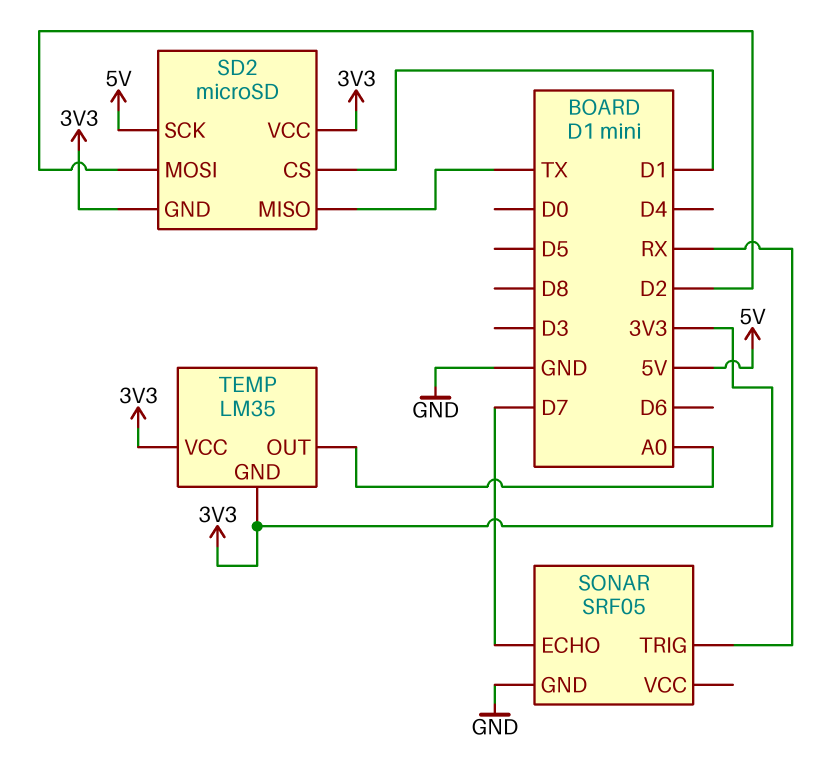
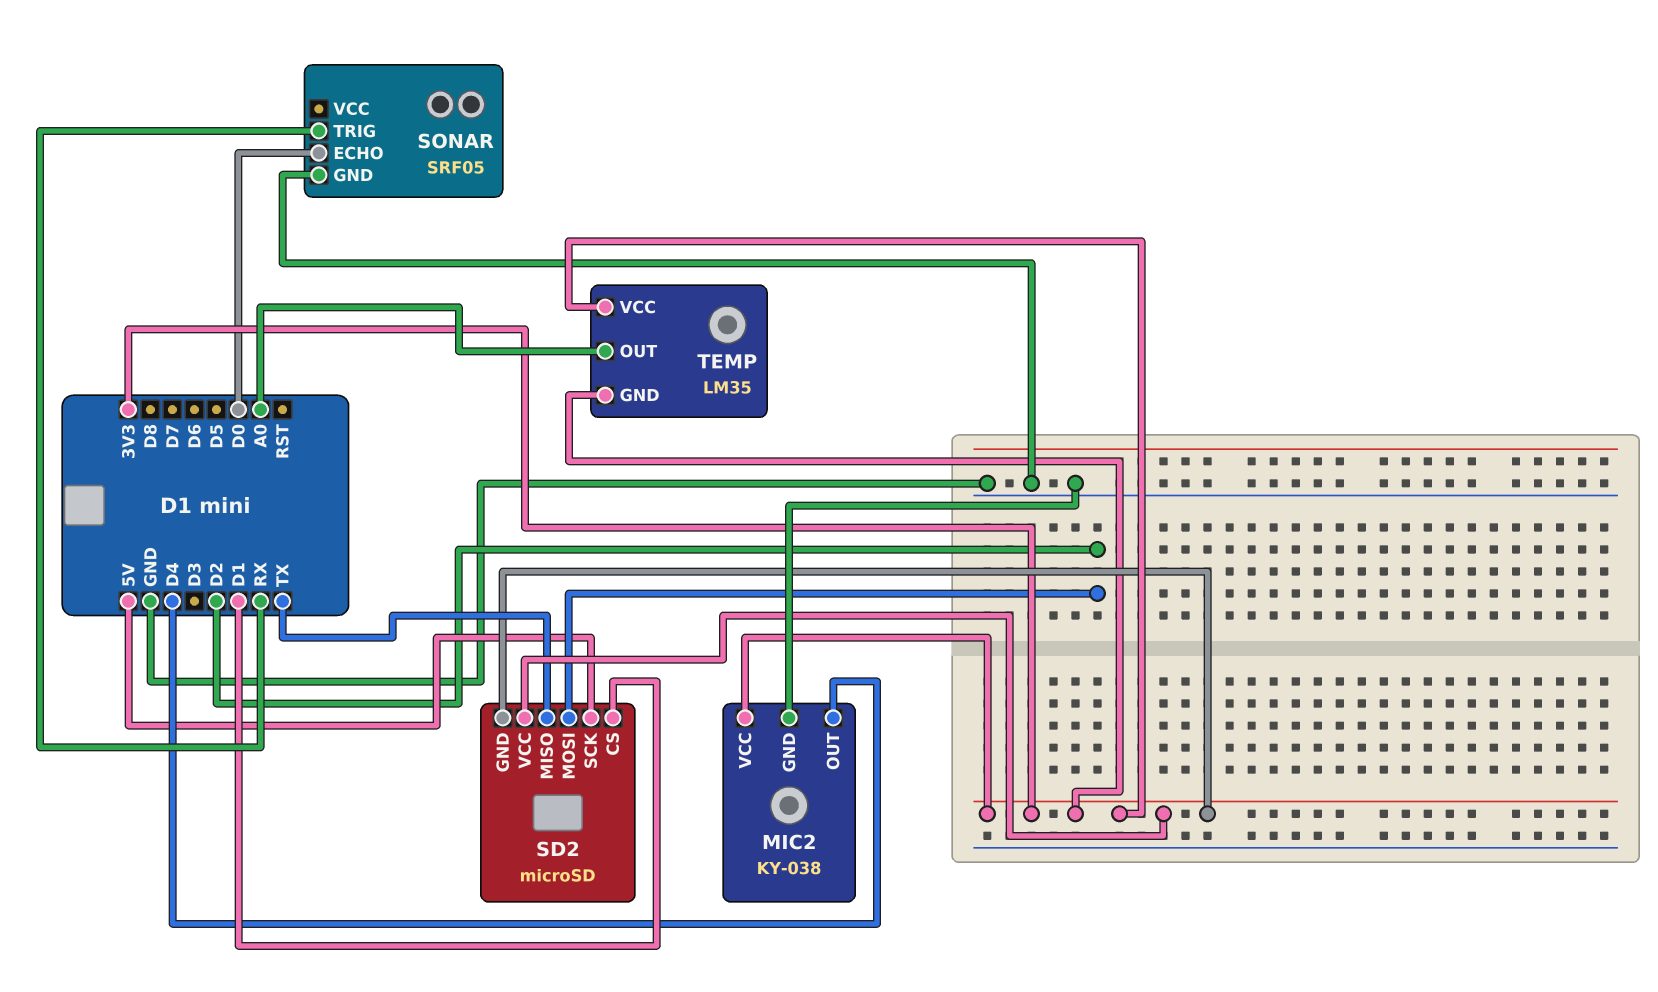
MIC2: none -> KY-038
MIC2 pin GND: none -> GND
MIC2 pin OUT: none -> D4
MIC2 pin VCC: none -> 3V3
SONAR pin ECHO: D7 -> D0

